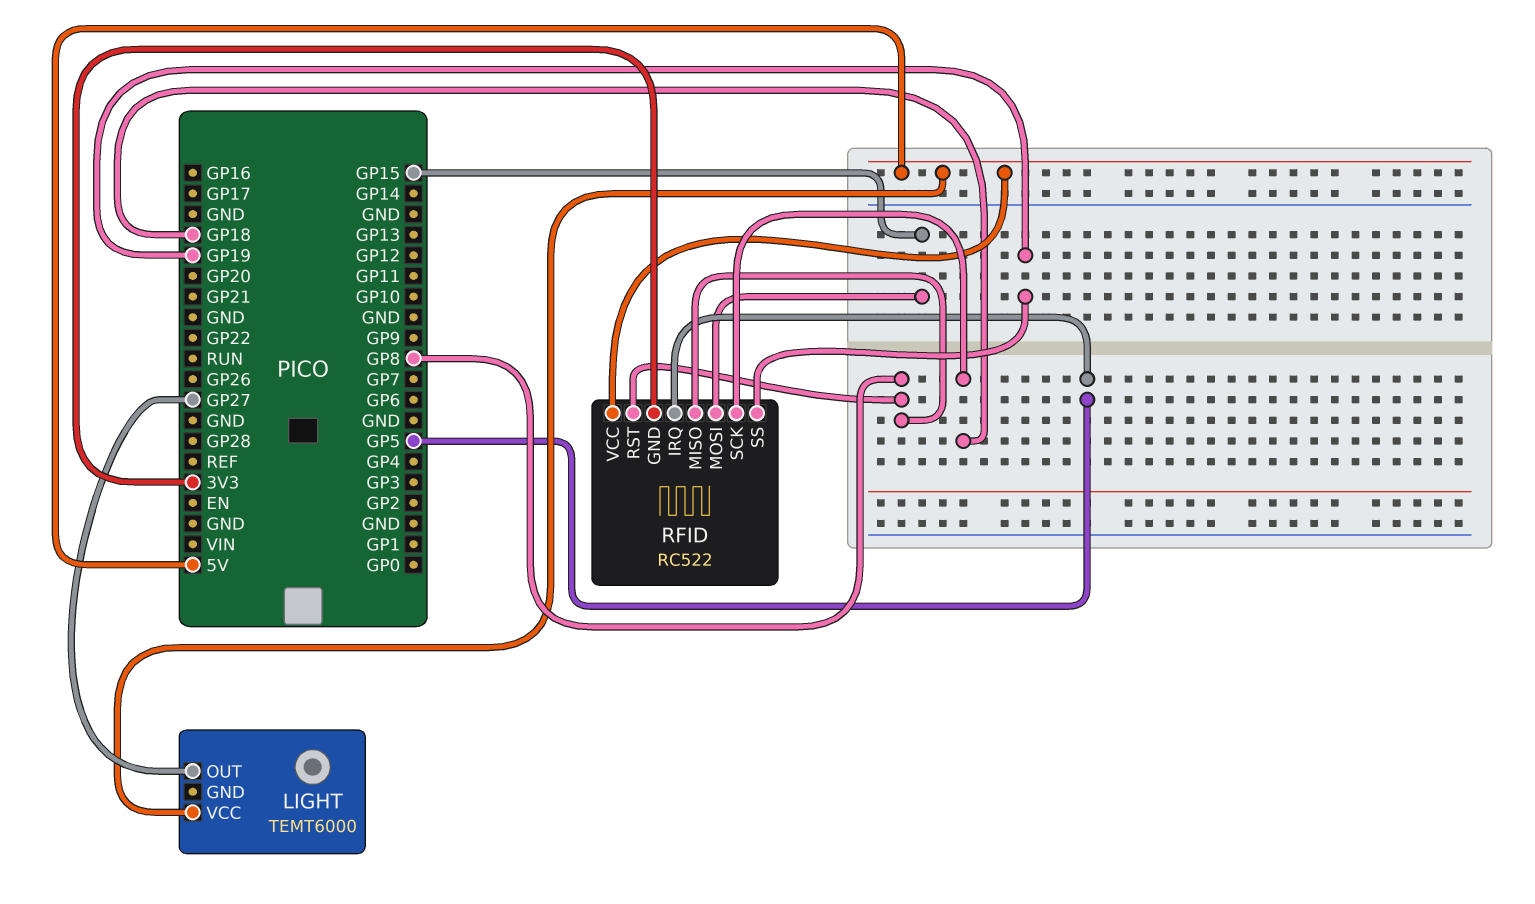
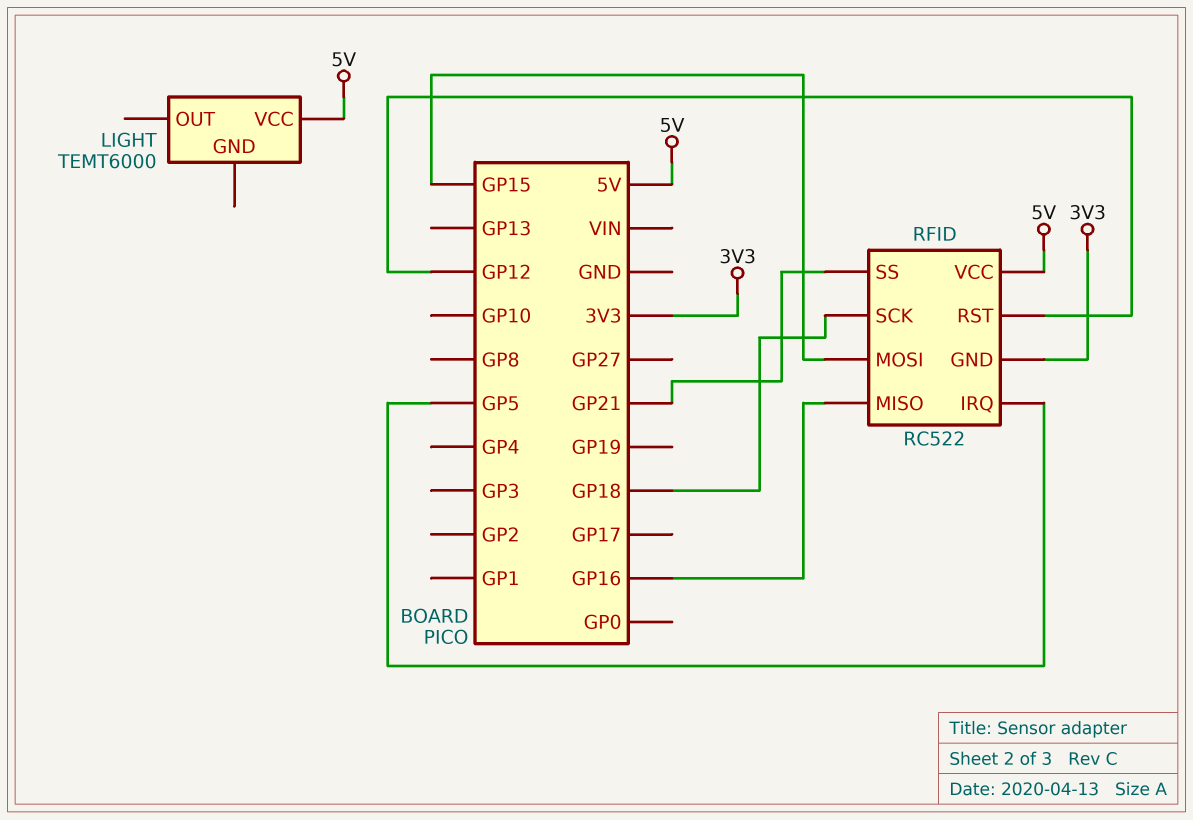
LIGHT pin OUT: GP27 -> none
RFID pin MISO: GP8 -> GP16
RFID pin RST: GP8 -> GP12
RFID pin SS: GP19 -> GP21

